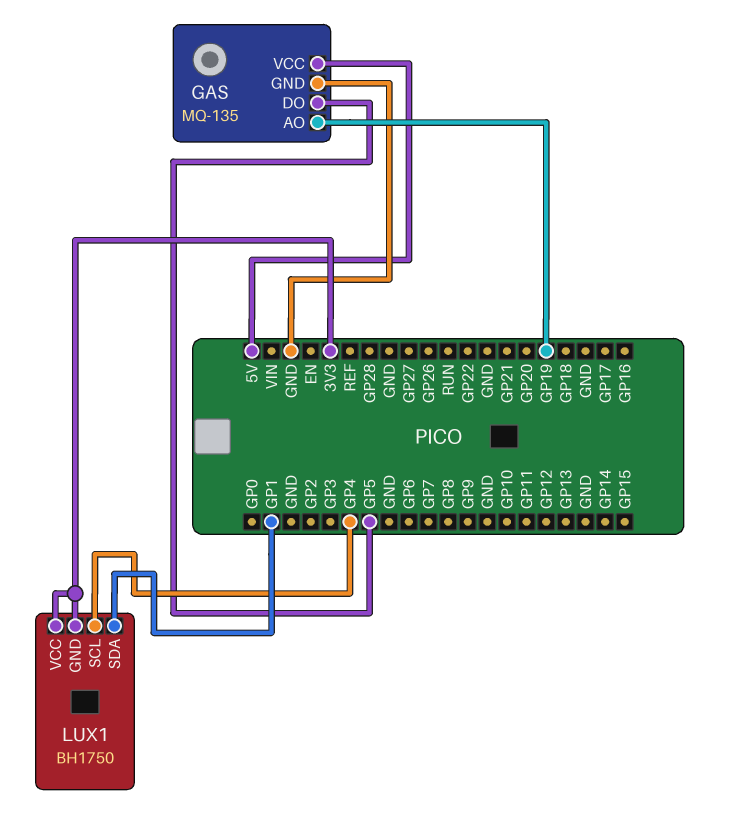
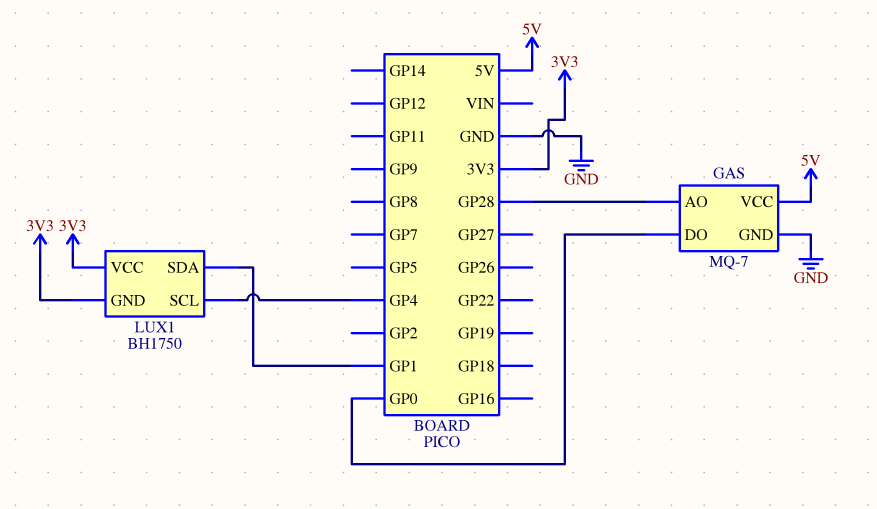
GAS: MQ-135 -> MQ-7
GAS pin AO: GP19 -> GP28
GAS pin DO: GP5 -> GP0

